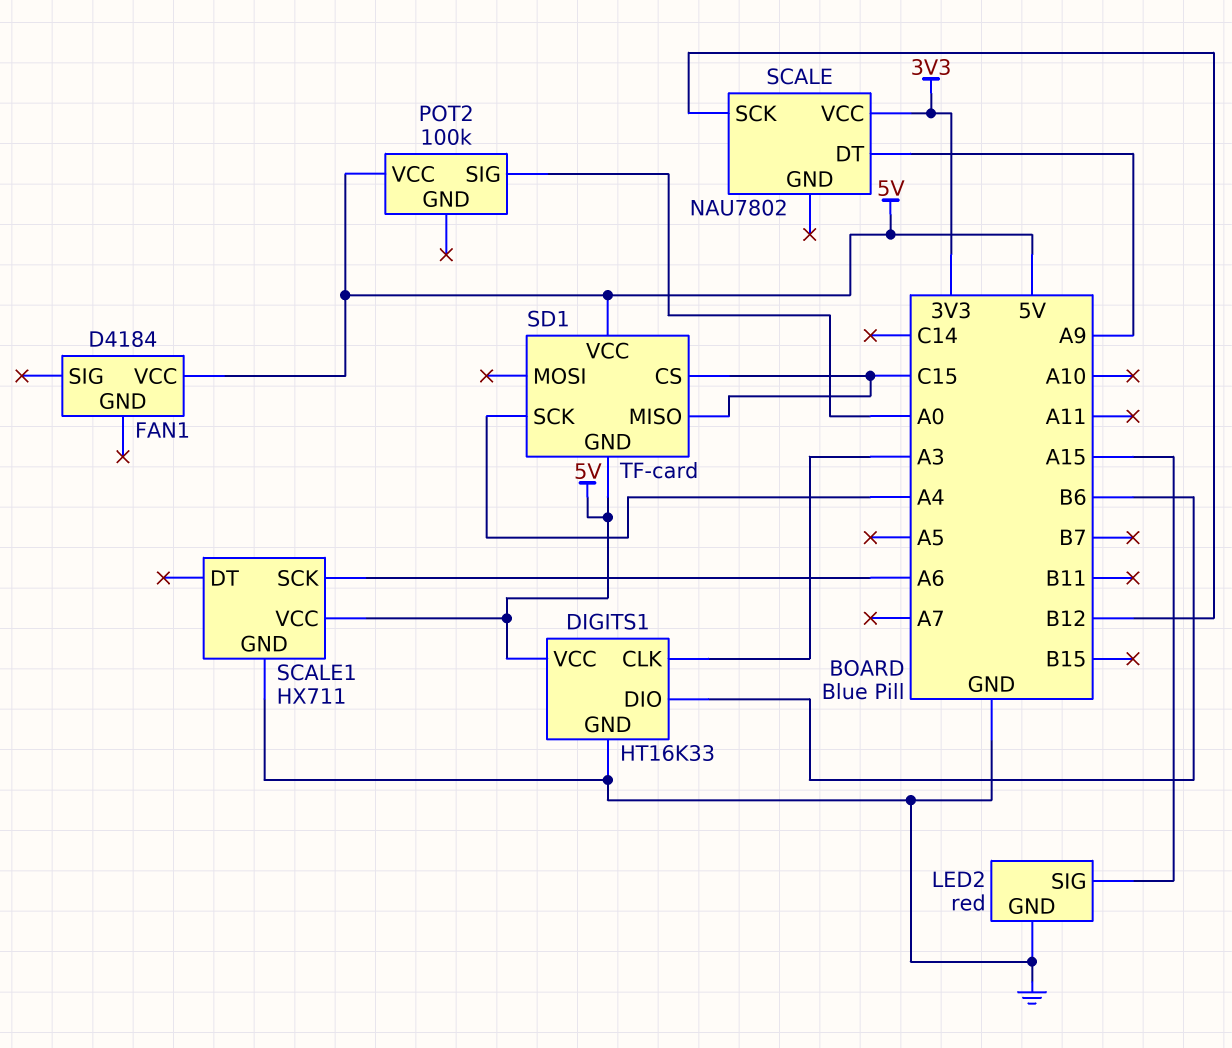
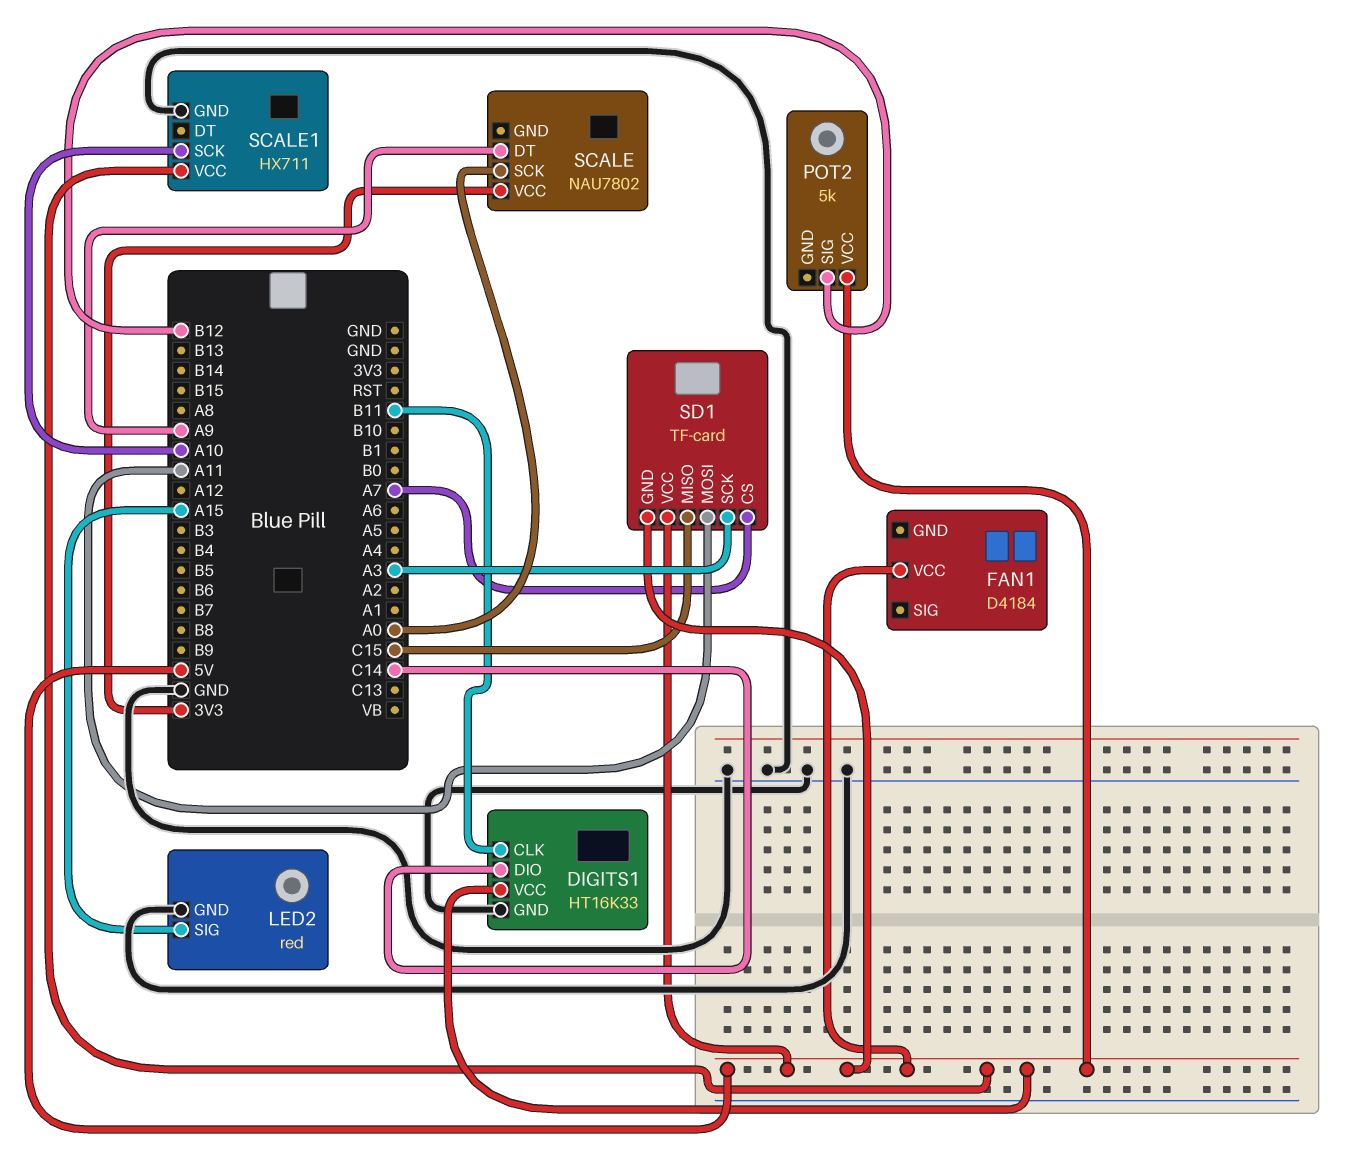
DIGITS1 pin CLK: A3 -> B11
DIGITS1 pin DIO: B6 -> C14
POT2: 100k -> 5k
POT2 pin SIG: A0 -> B12
SCALE pin SCK: B12 -> A0
SCALE1 pin SCK: A6 -> A10
SD1 pin CS: C15 -> A7
SD1 pin MOSI: none -> A11
SD1 pin SCK: A4 -> A3

